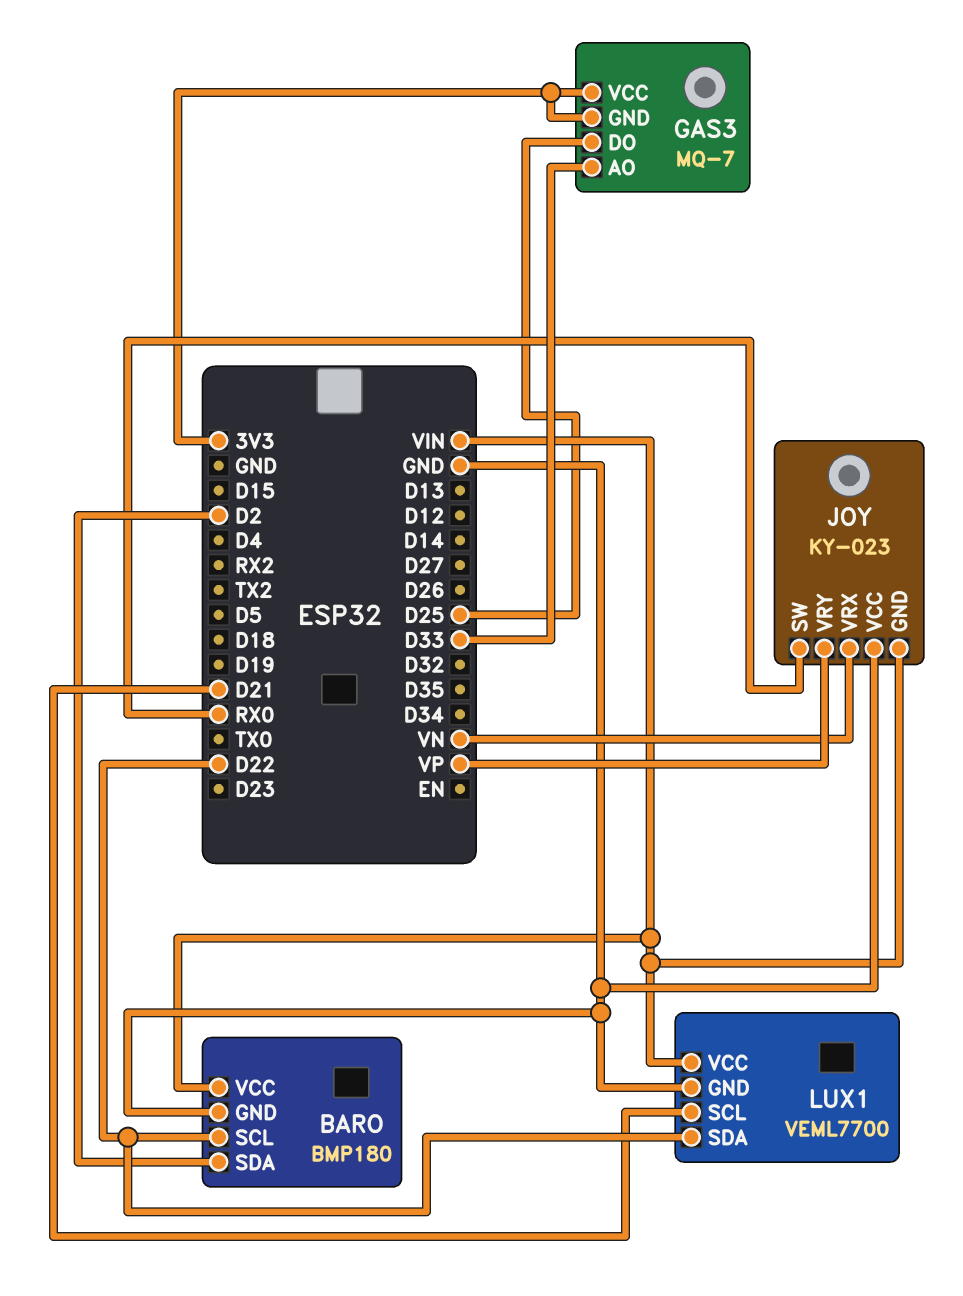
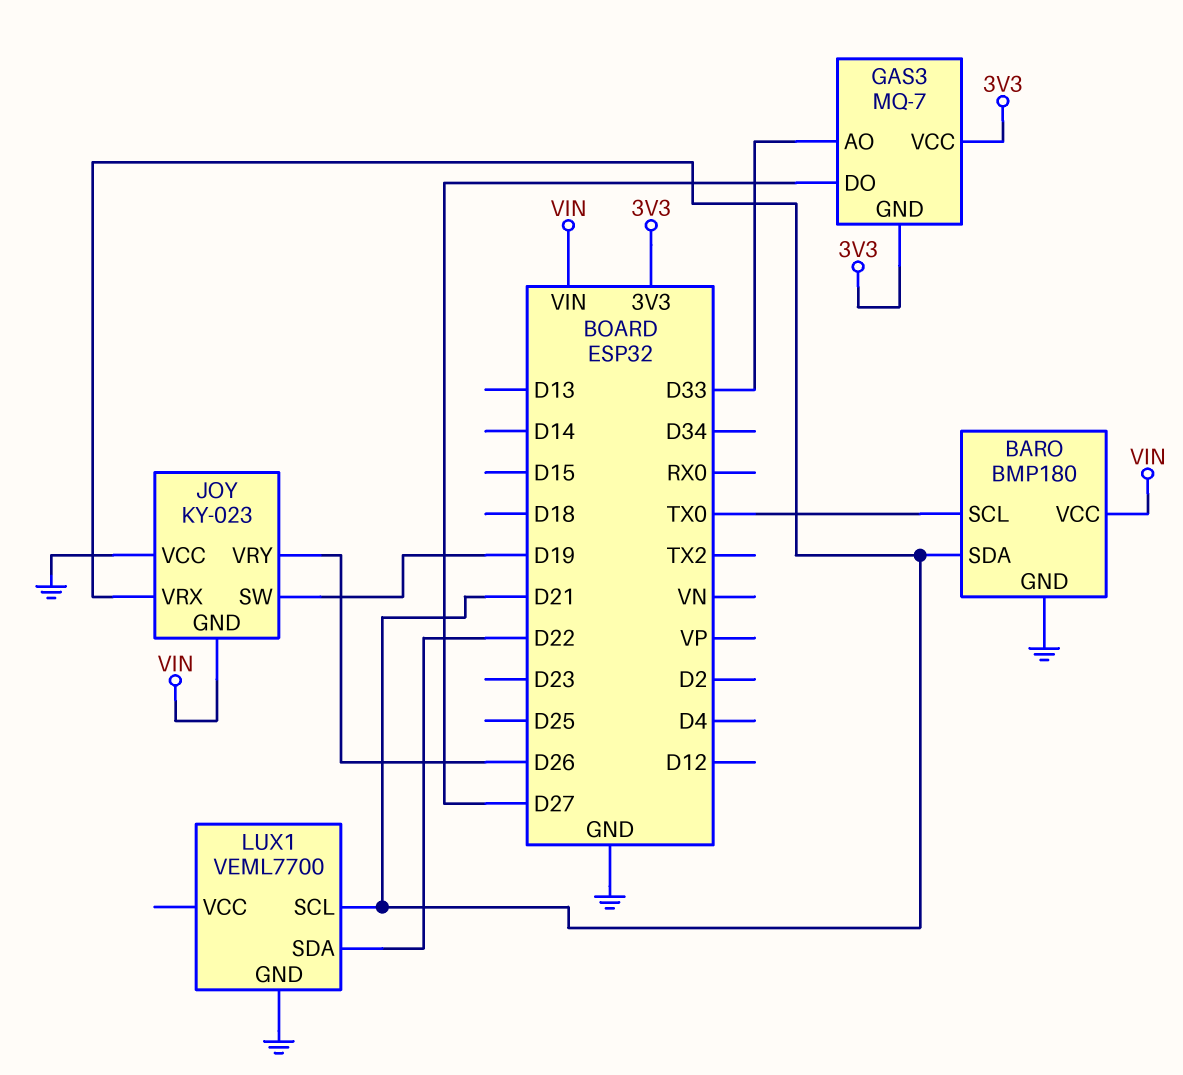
BARO pin SCL: D22 -> TX0
BARO pin SDA: D2 -> D21
GAS3 pin DO: D25 -> D27
JOY pin SW: RX0 -> D19
JOY pin VRX: VN -> D21
JOY pin VRY: VP -> D26
LUX1 pin VCC: VIN -> none

